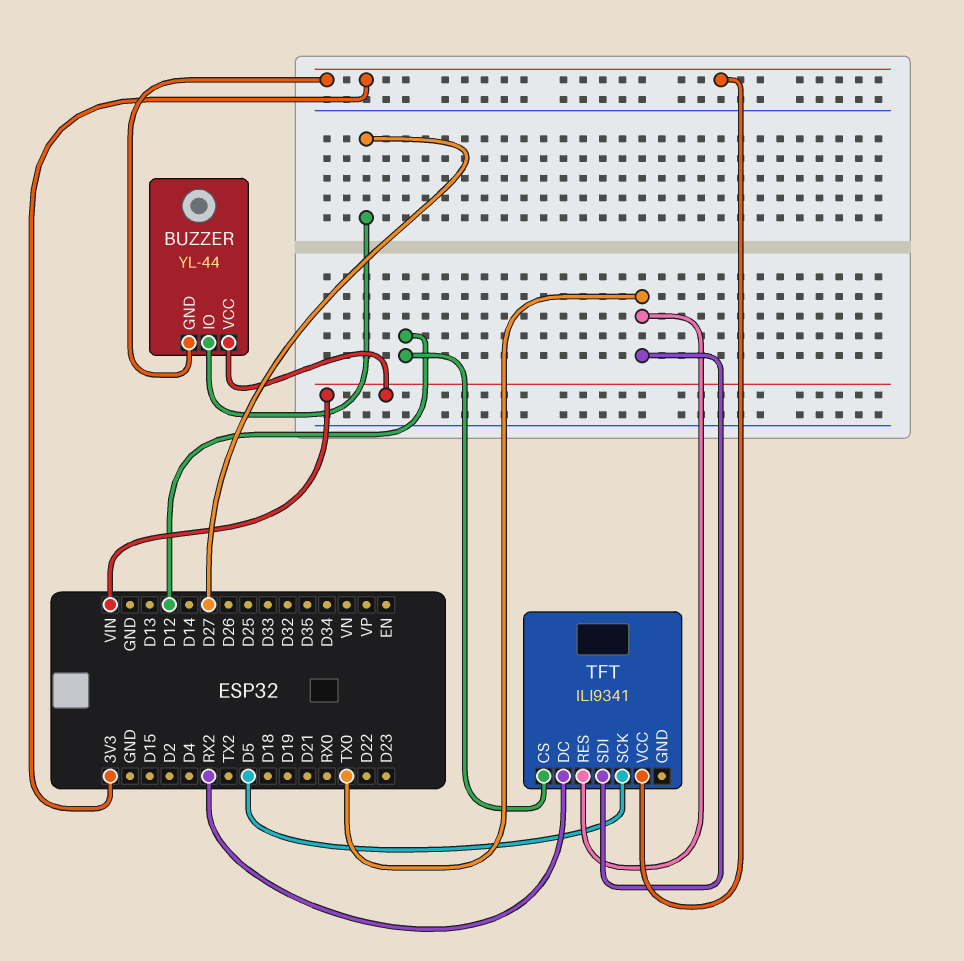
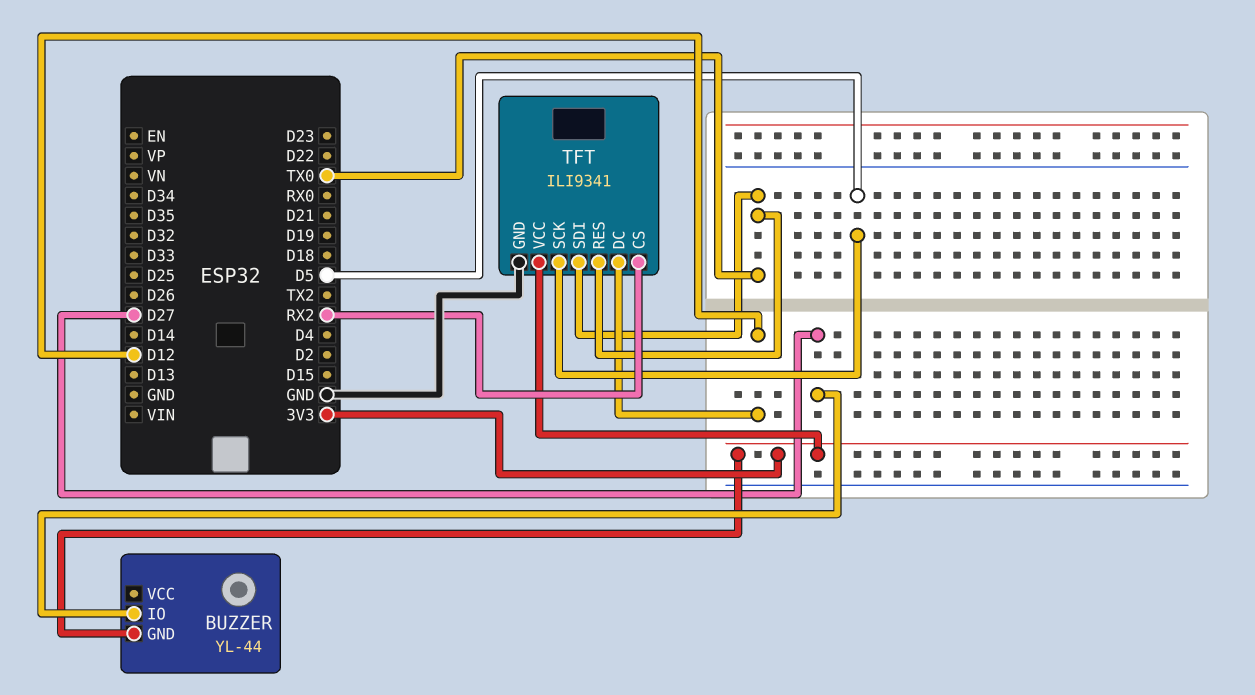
BUZZER pin VCC: VIN -> none
TFT pin CS: D12 -> RX2
TFT pin DC: RX2 -> D12
TFT pin GND: none -> GND

